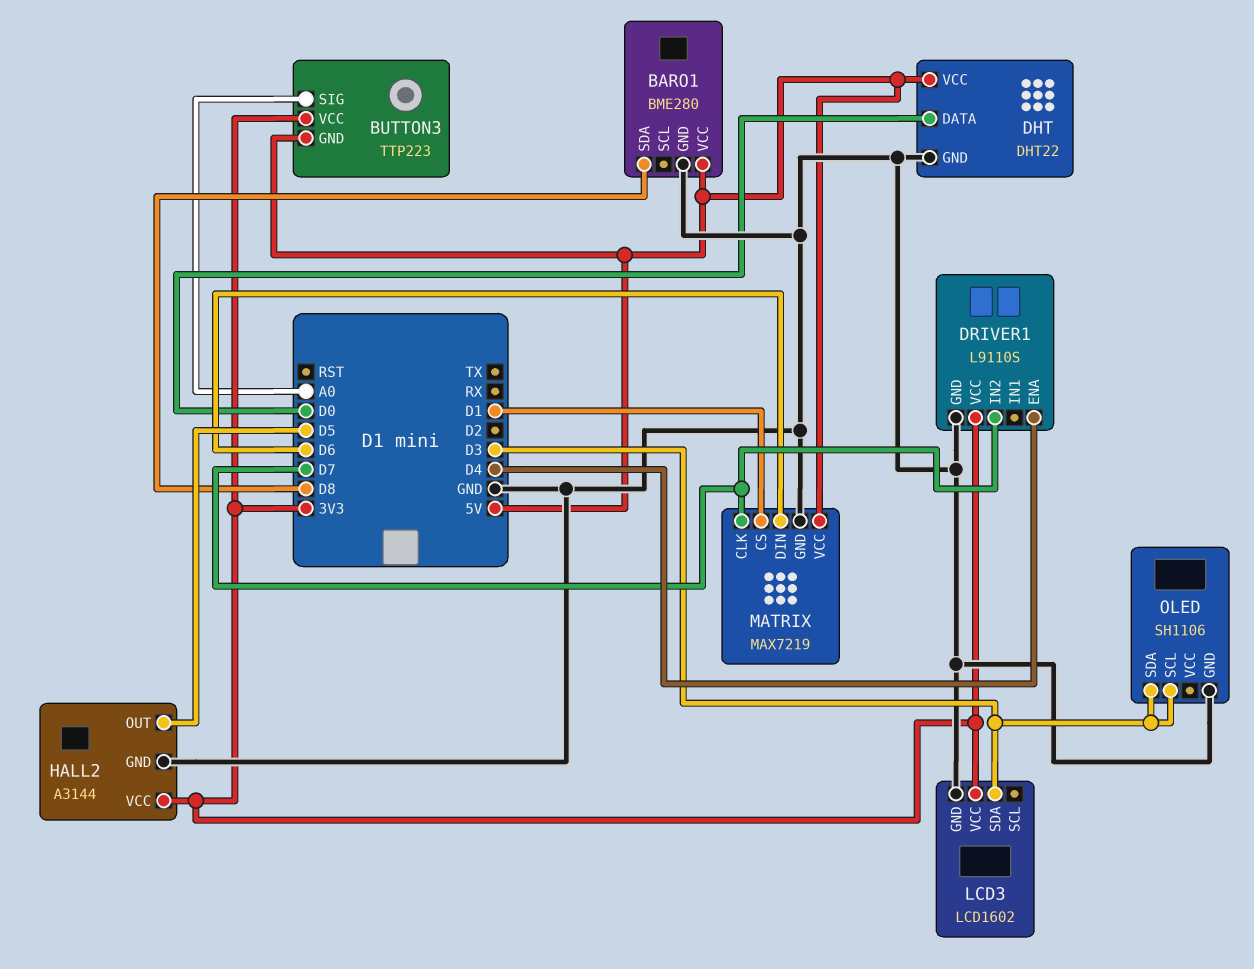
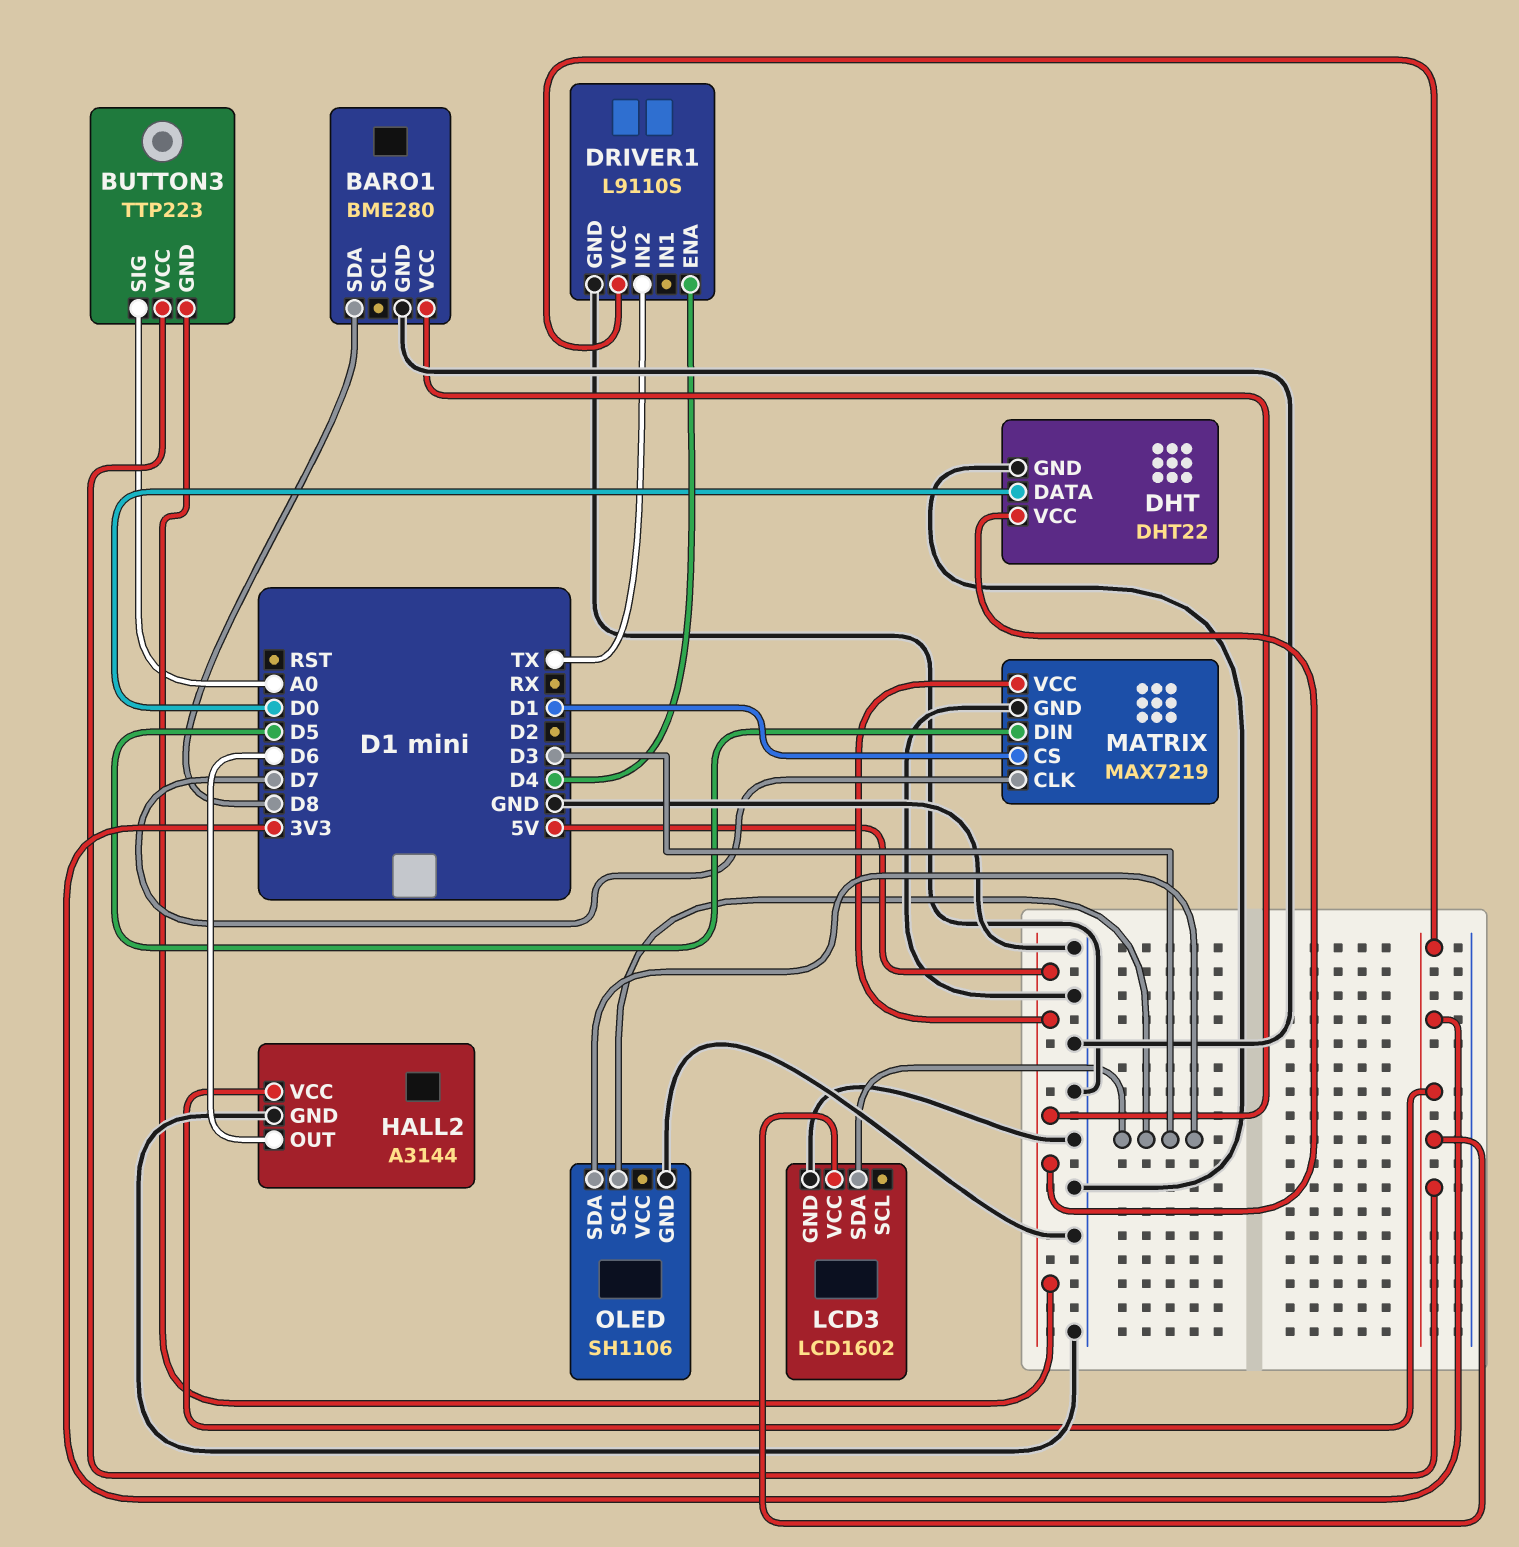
DRIVER1 pin IN2: D7 -> TX
HALL2 pin OUT: D5 -> D6
MATRIX pin DIN: D6 -> D5

